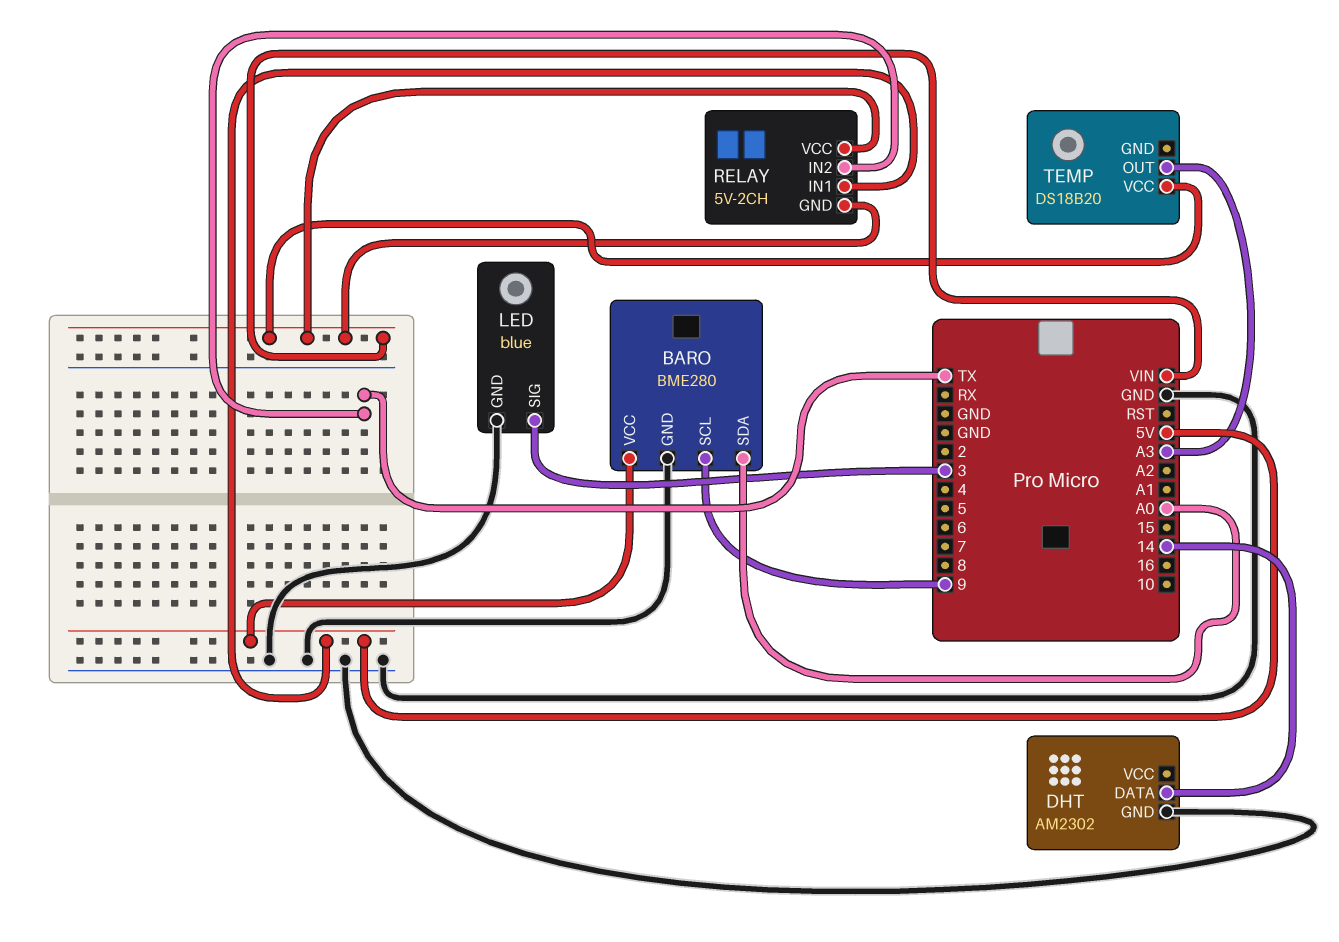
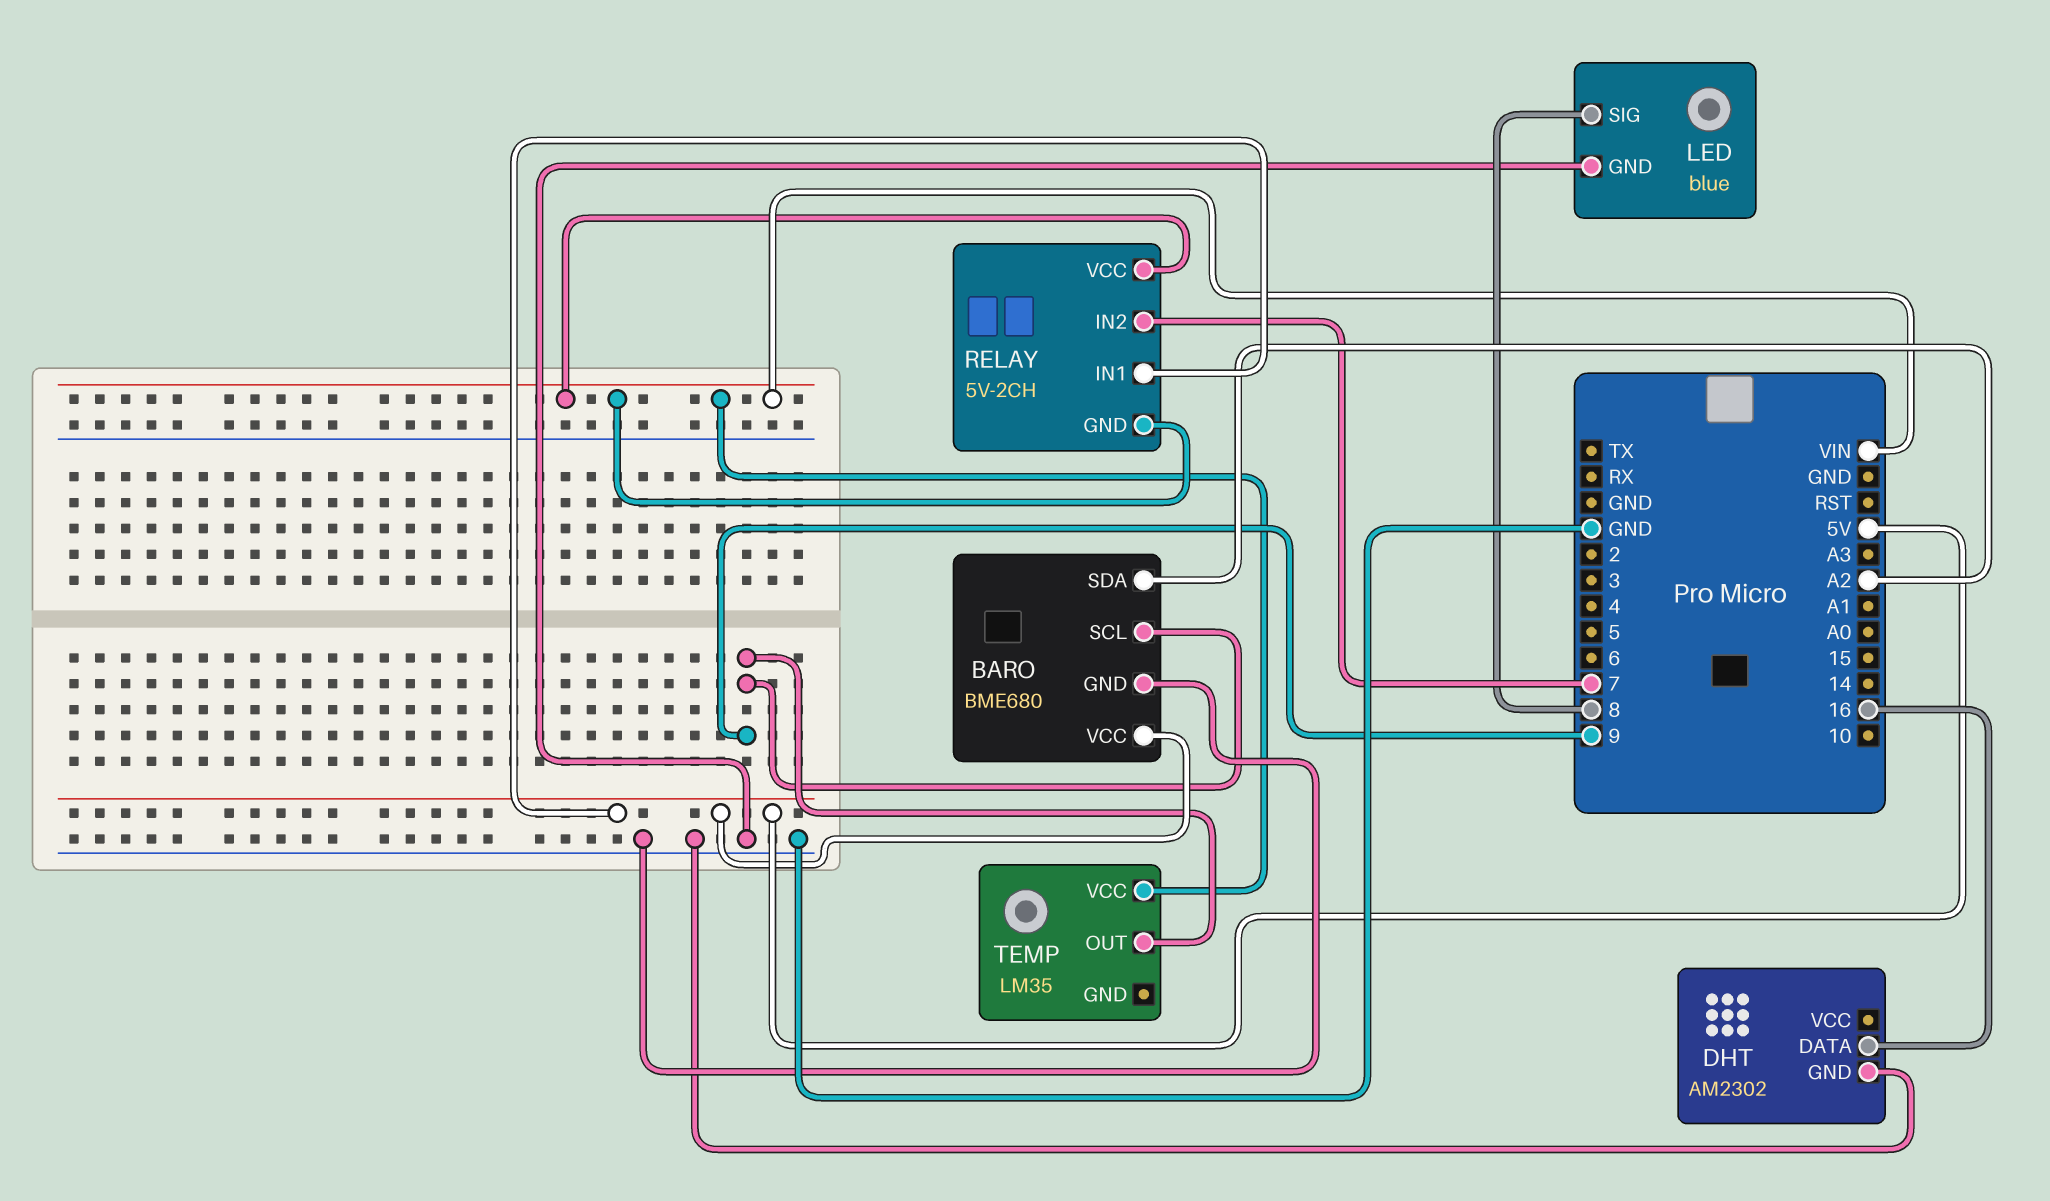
BARO: BME280 -> BME680
BARO pin SDA: A0 -> A2
DHT pin DATA: 14 -> 16
LED pin SIG: 3 -> 8
RELAY pin IN2: TX -> 7
TEMP: DS18B20 -> LM35
TEMP pin OUT: A3 -> 9

